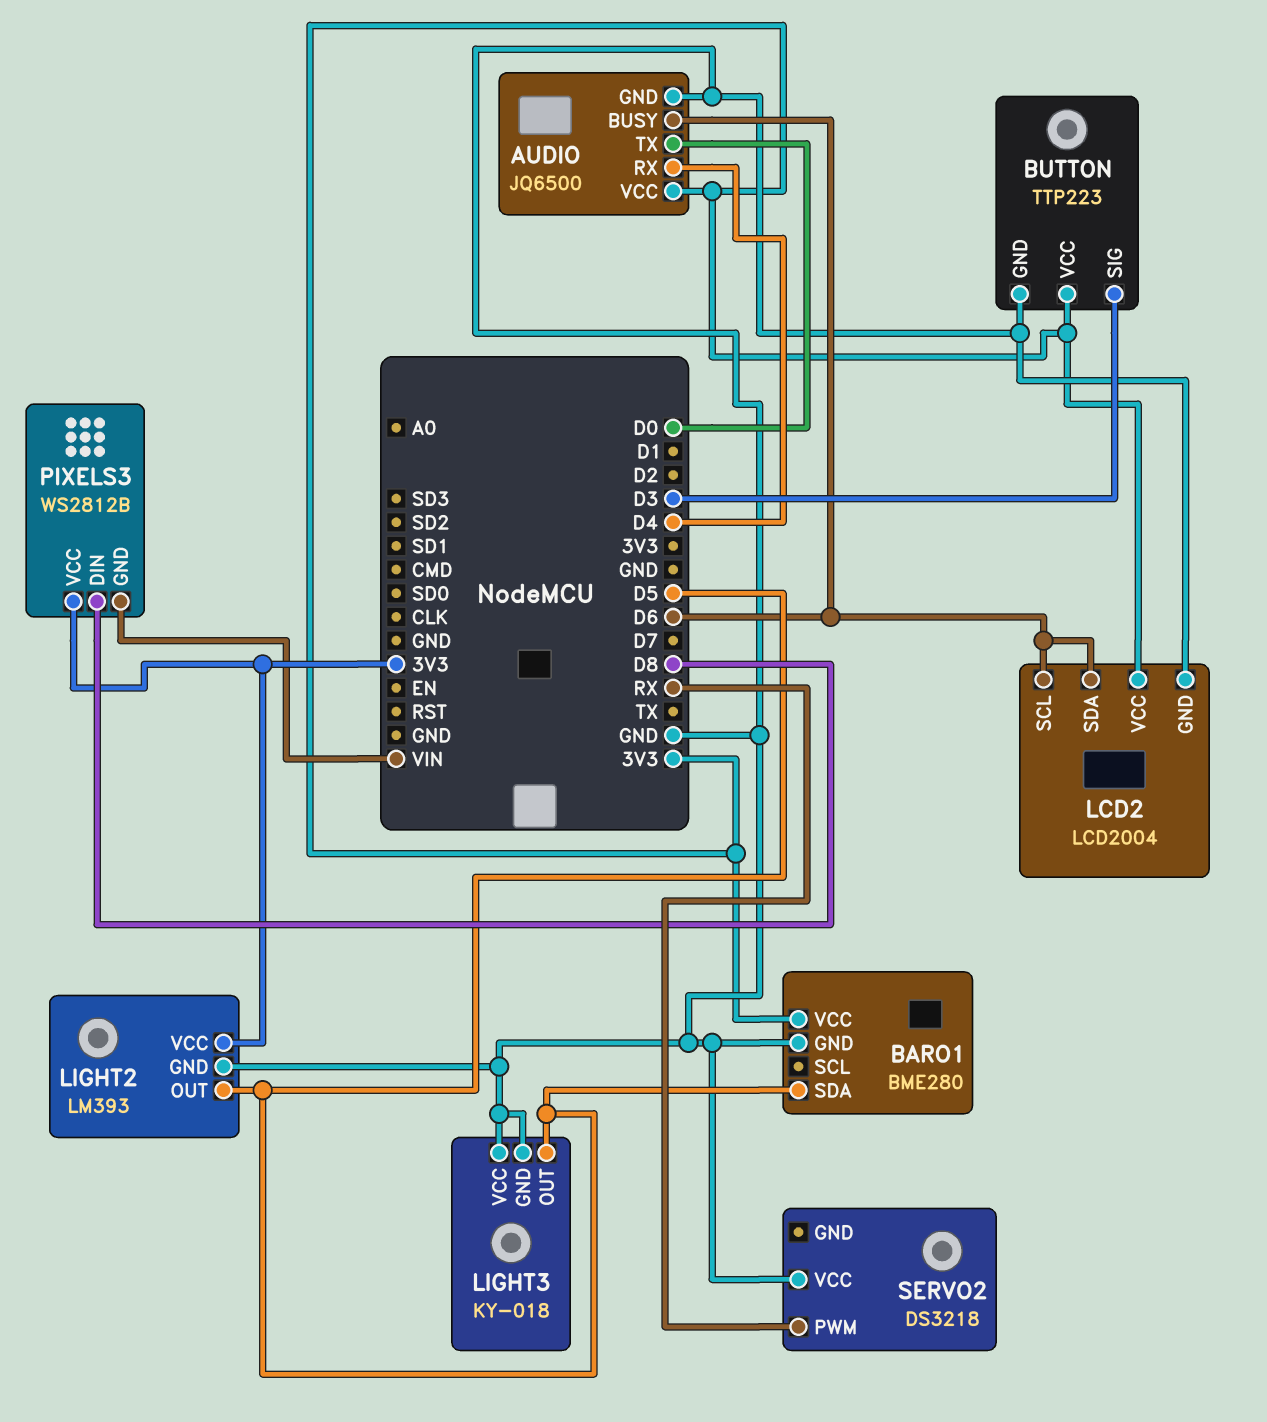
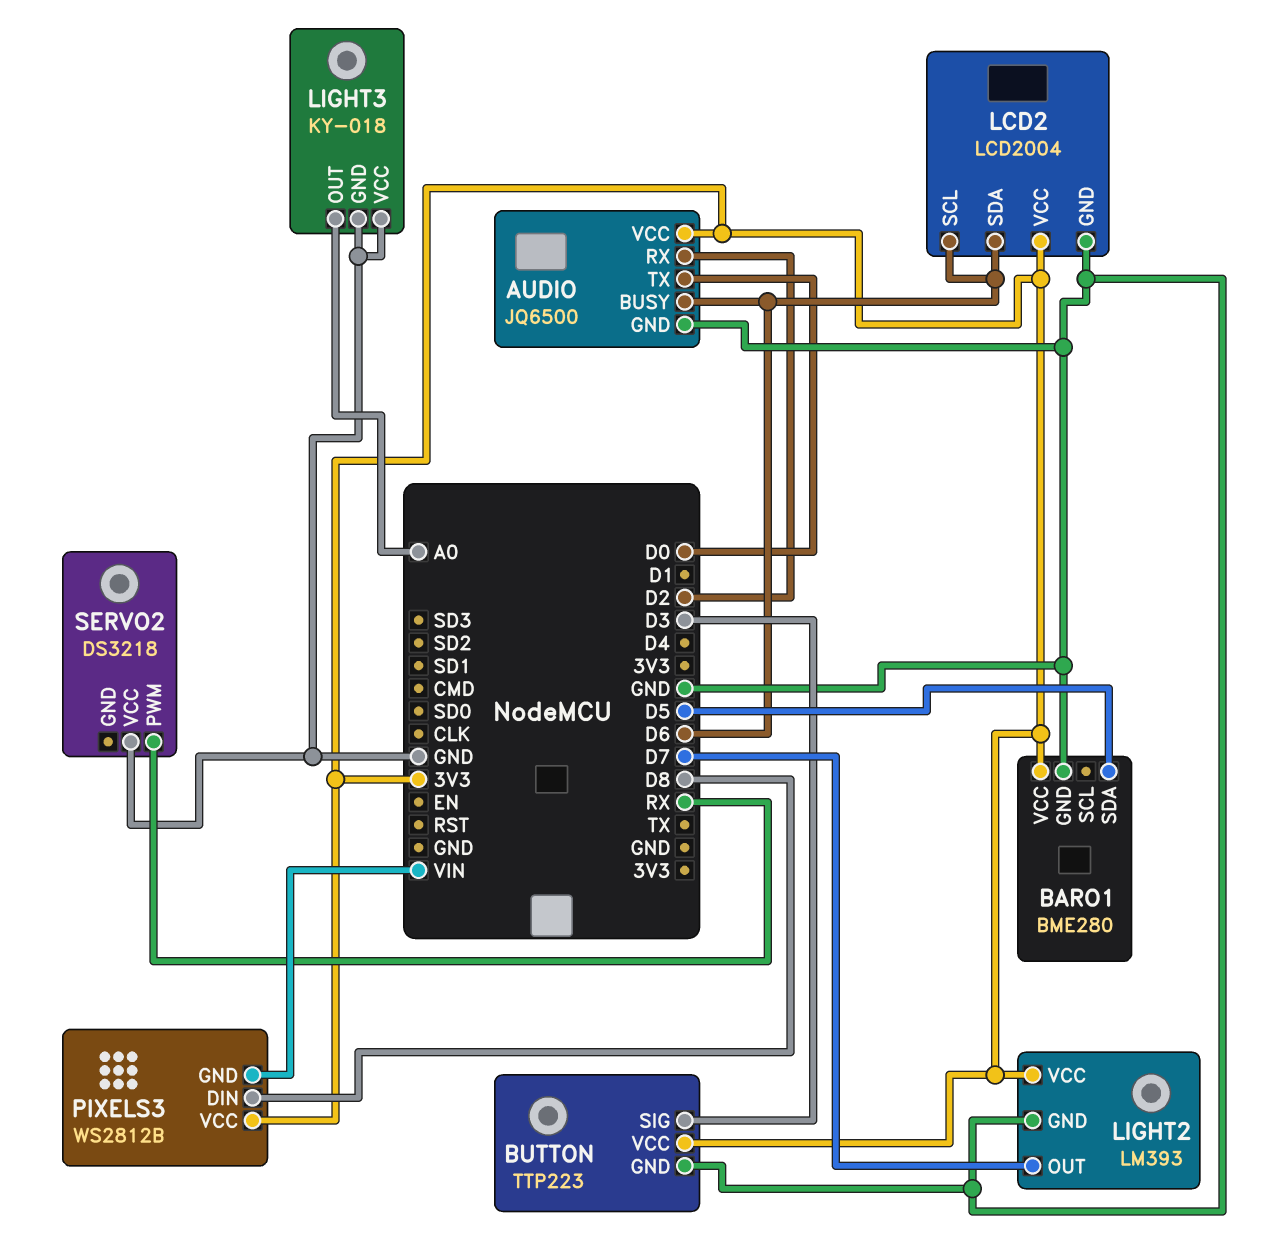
AUDIO pin RX: D4 -> D2
LIGHT2 pin OUT: D5 -> D7
LIGHT3 pin OUT: D5 -> A0

